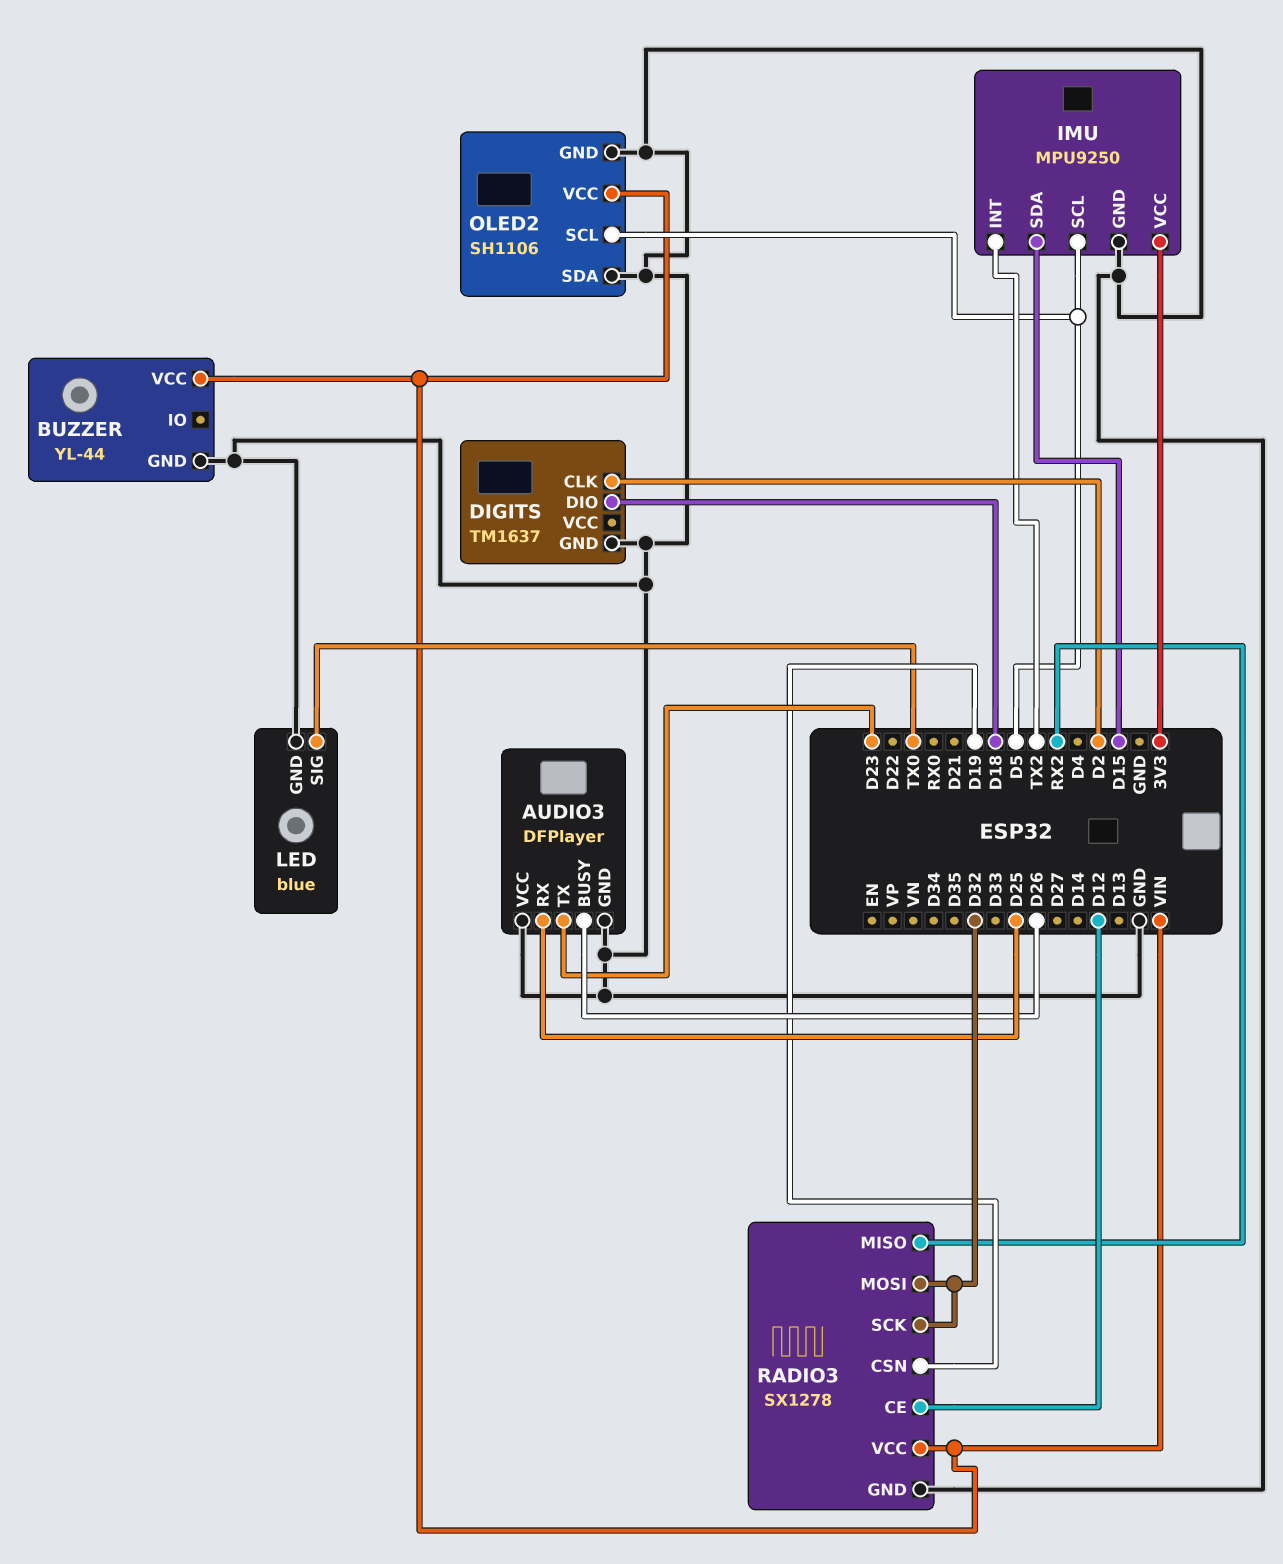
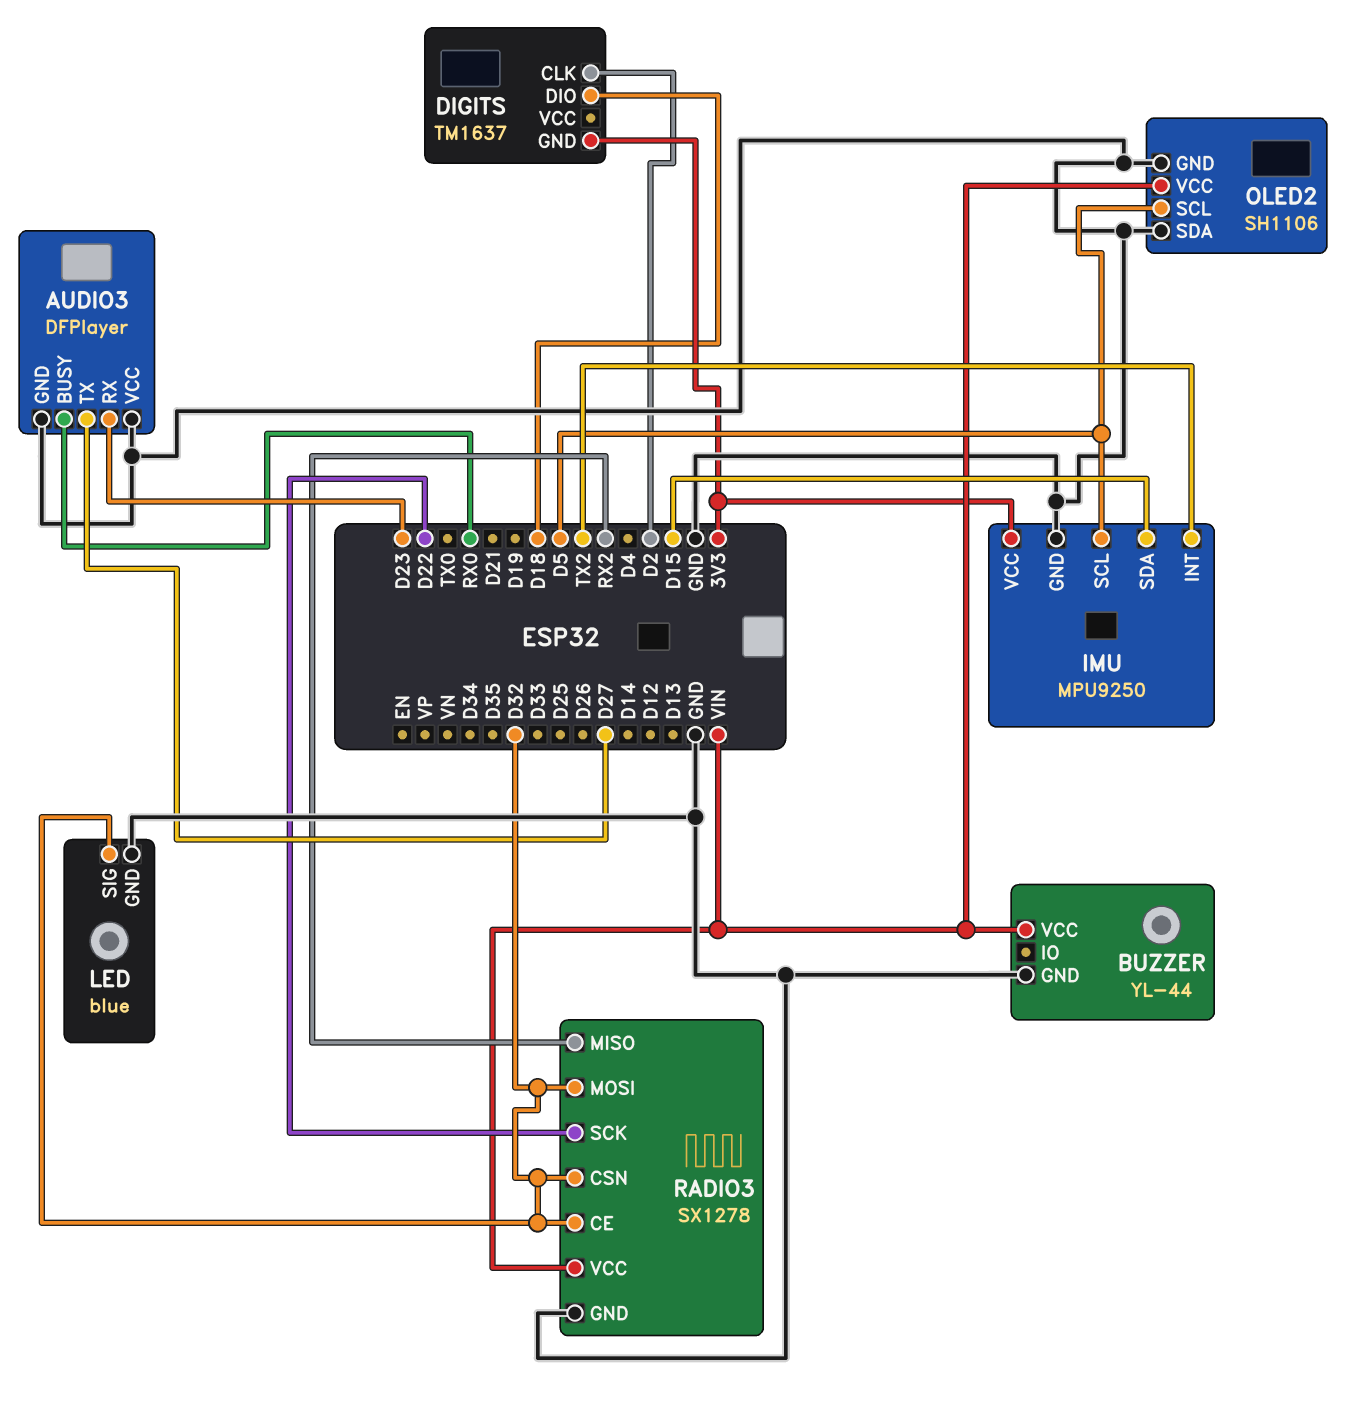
AUDIO3 pin BUSY: D26 -> RX0
AUDIO3 pin RX: D25 -> D23
AUDIO3 pin TX: D23 -> D27
DIGITS pin GND: GND -> 3V3
LED pin SIG: TX0 -> D32
RADIO3 pin CE: D12 -> D32
RADIO3 pin CSN: D19 -> D32
RADIO3 pin SCK: D32 -> D22

